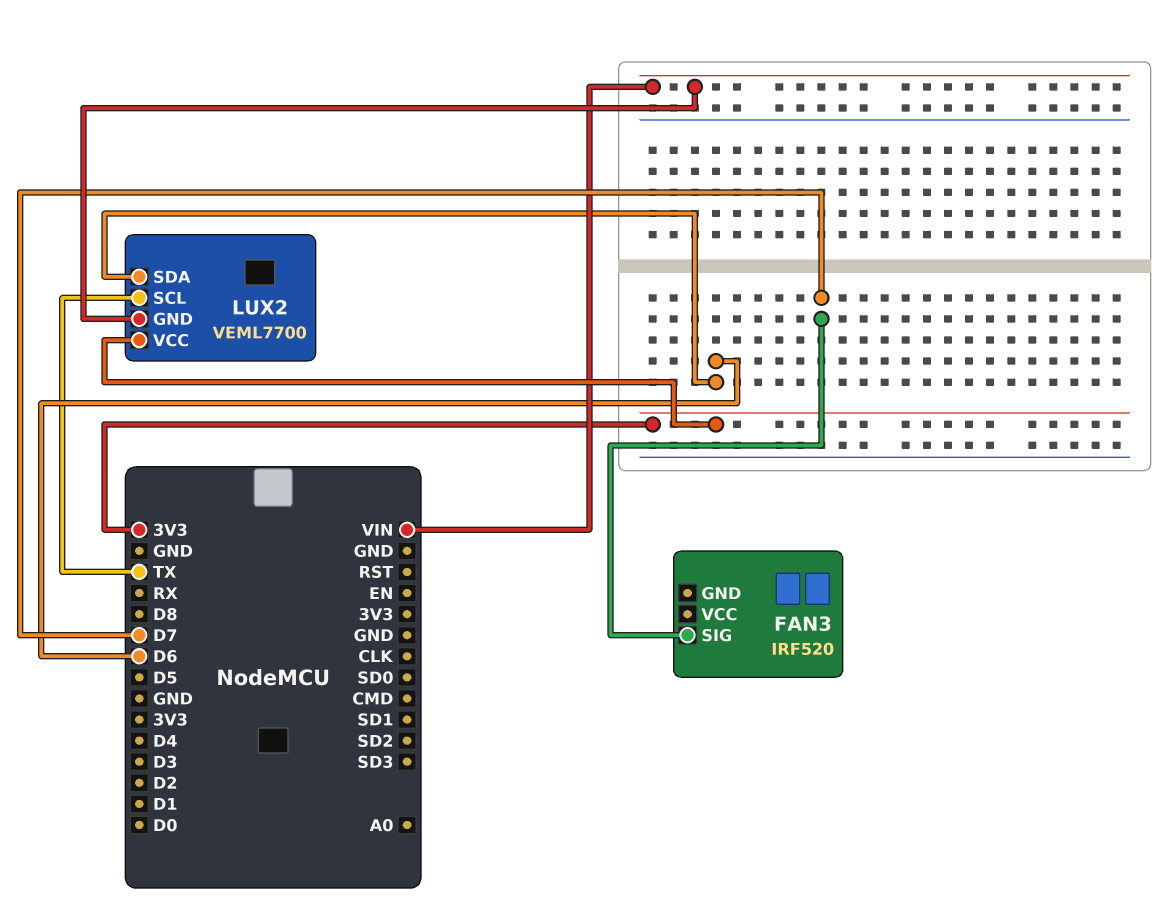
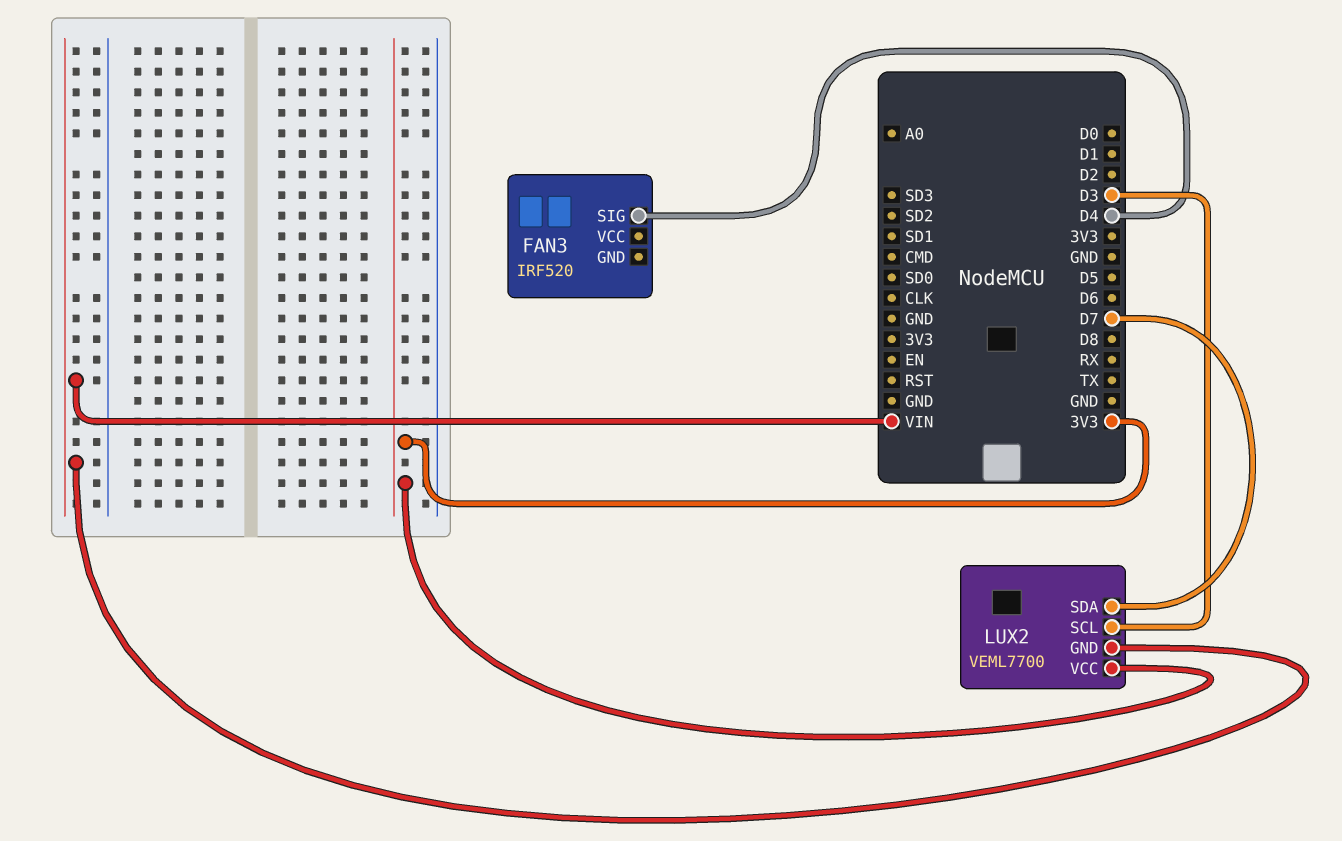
FAN3 pin SIG: D7 -> D4
LUX2 pin SCL: TX -> D3
LUX2 pin SDA: D6 -> D7

